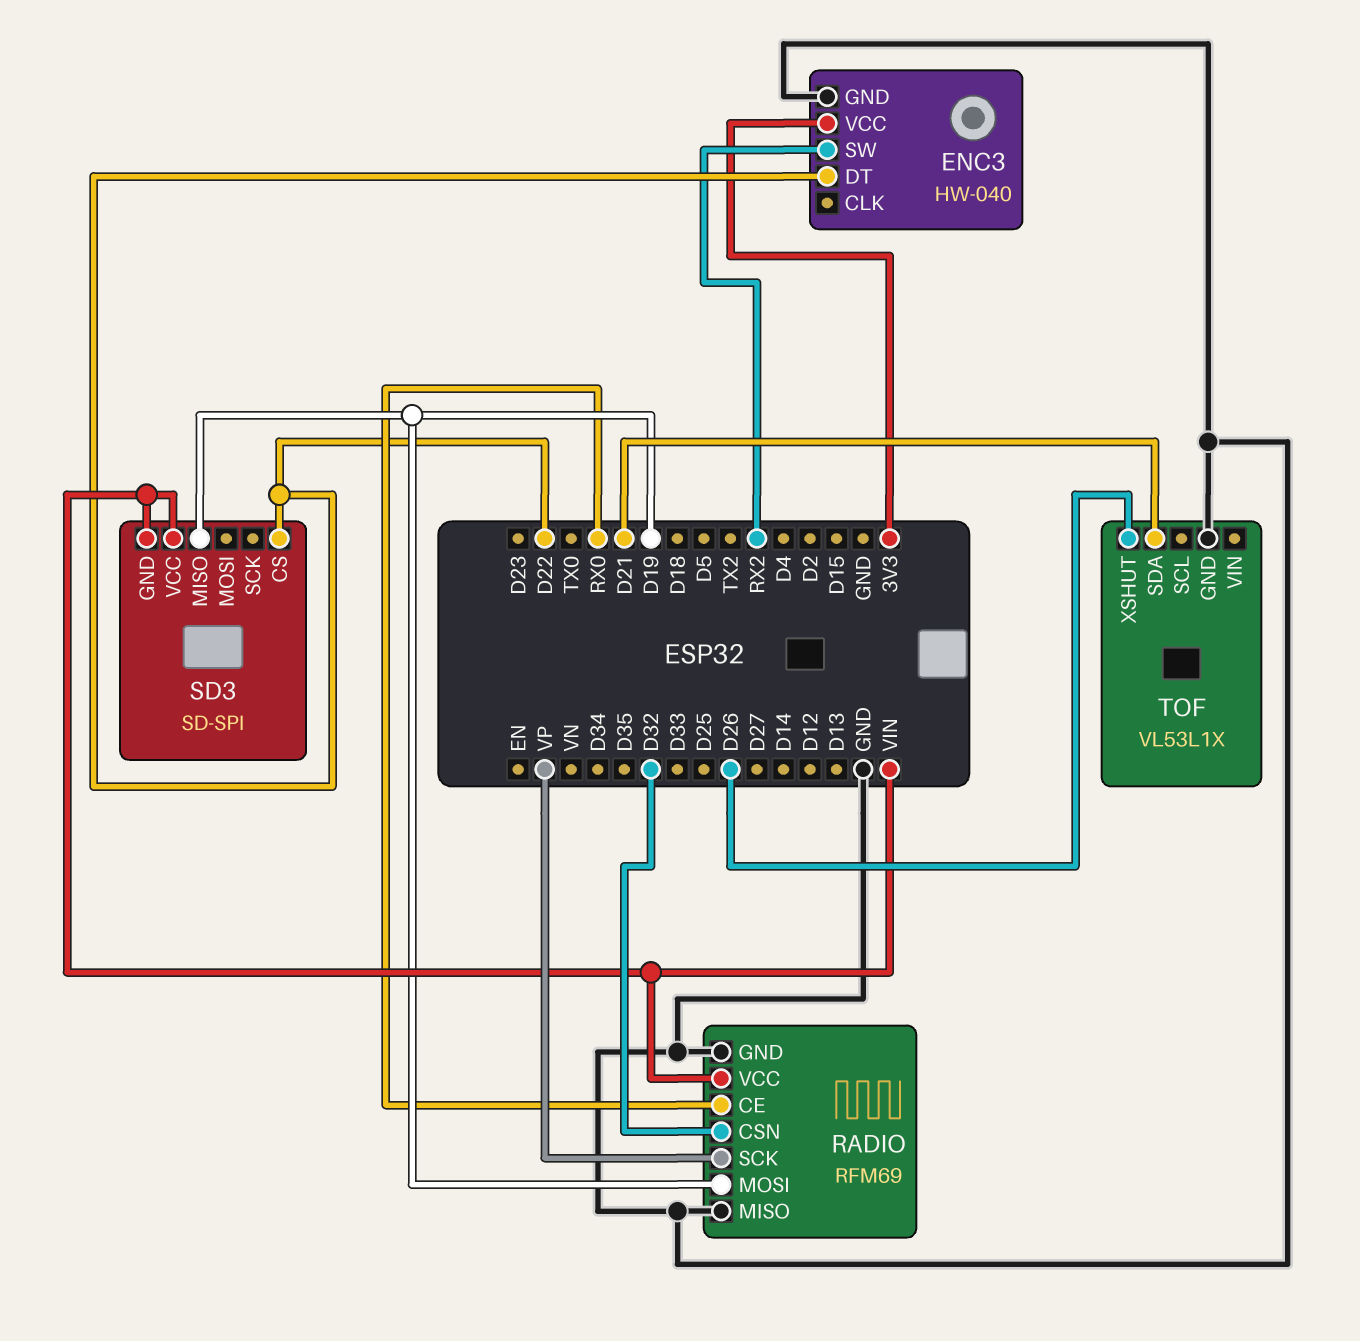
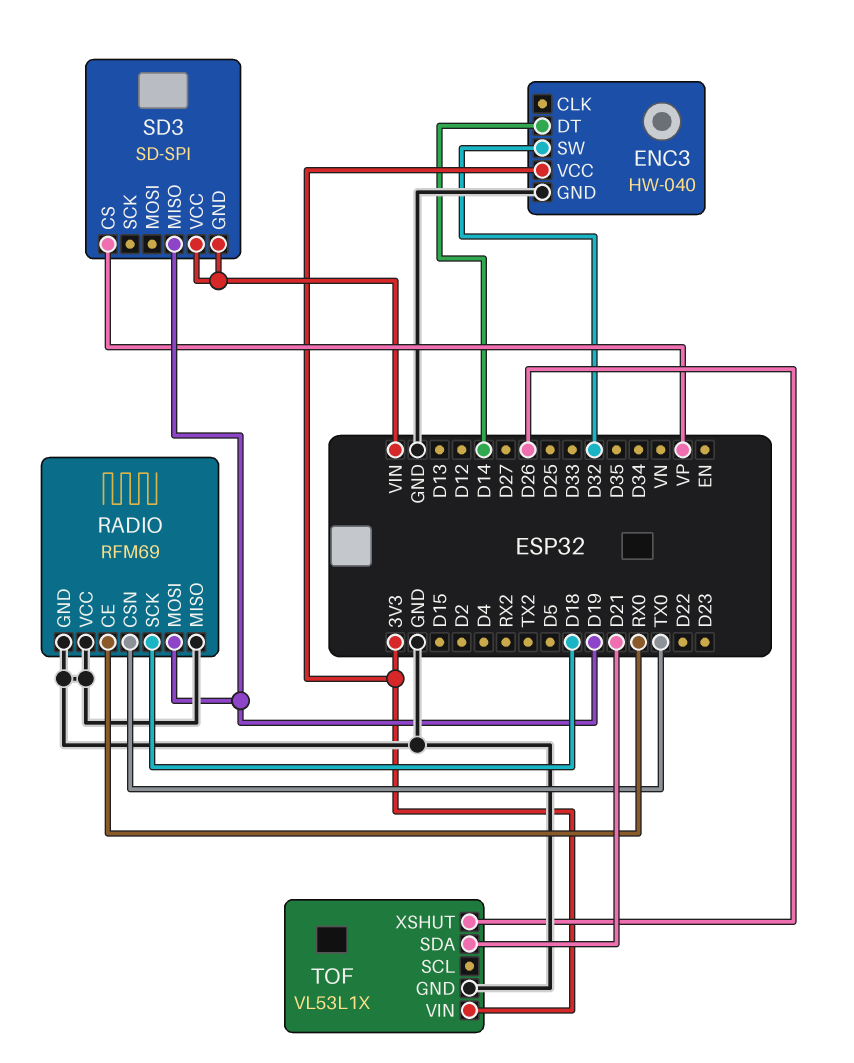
ENC3 pin DT: D22 -> D14
ENC3 pin SW: RX2 -> D32
RADIO pin CSN: D32 -> TX0
RADIO pin SCK: VP -> D18
RADIO pin VCC: VIN -> GND
SD3 pin CS: D22 -> VP
TOF pin VIN: none -> 3V3

